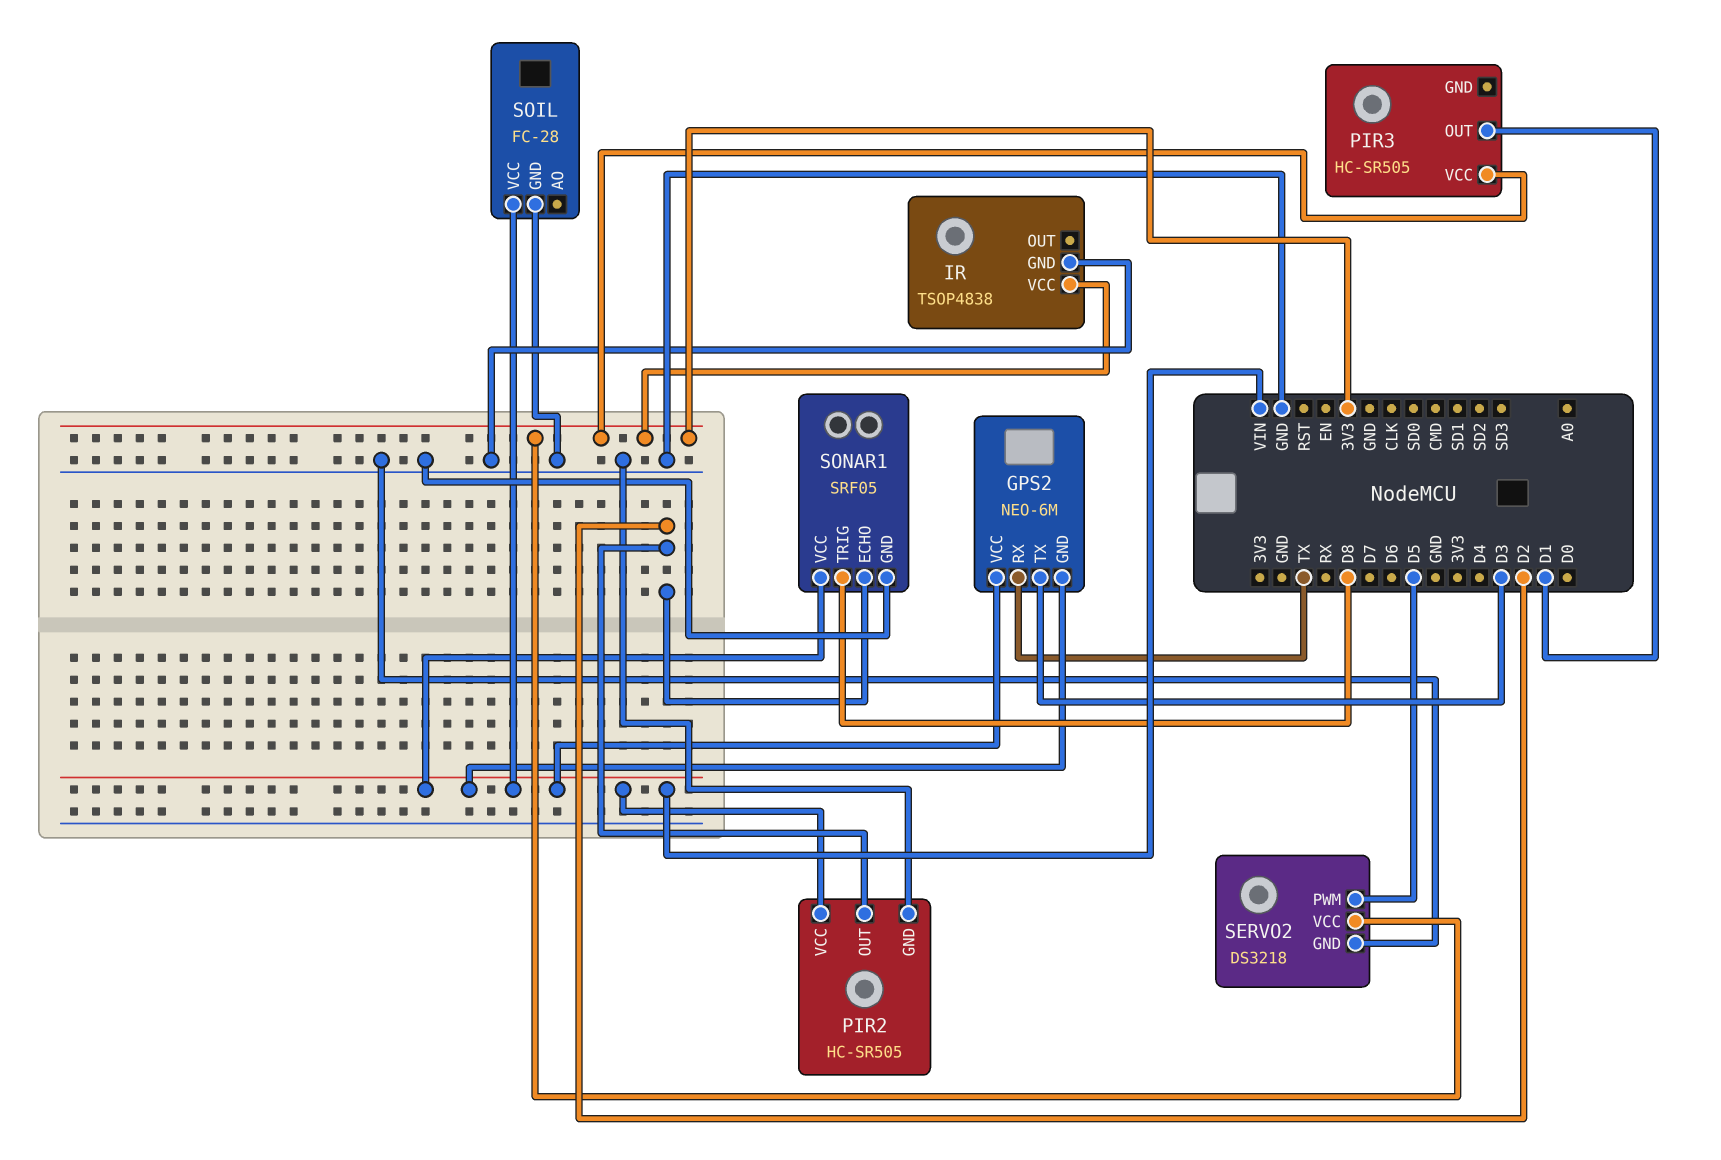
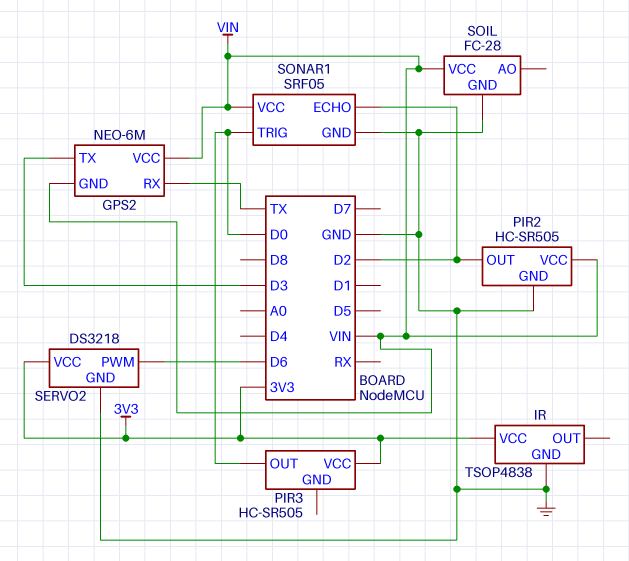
PIR3 pin OUT: D1 -> D0
SERVO2 pin PWM: D5 -> D6
SONAR1 pin TRIG: D8 -> D0

